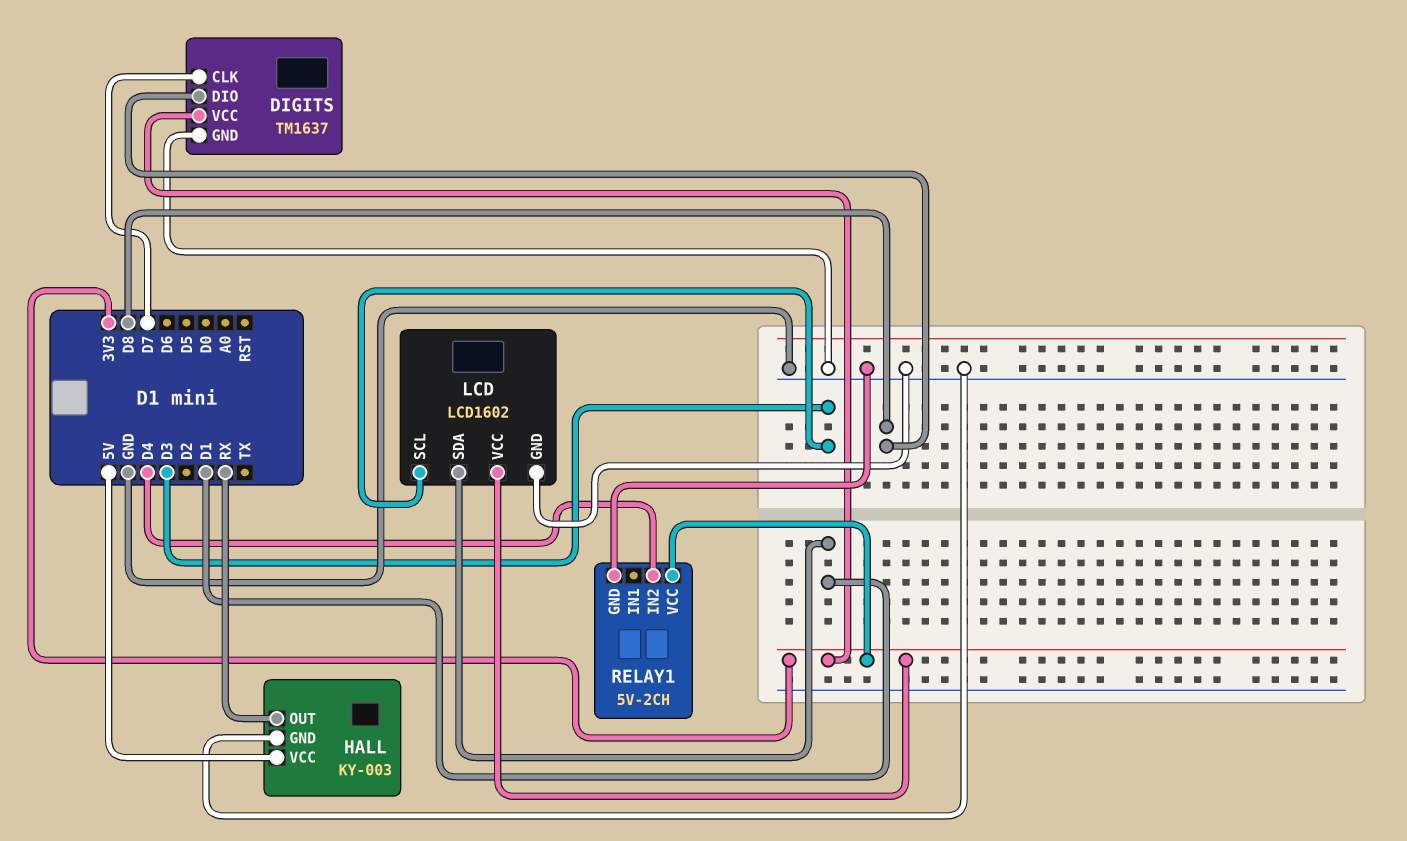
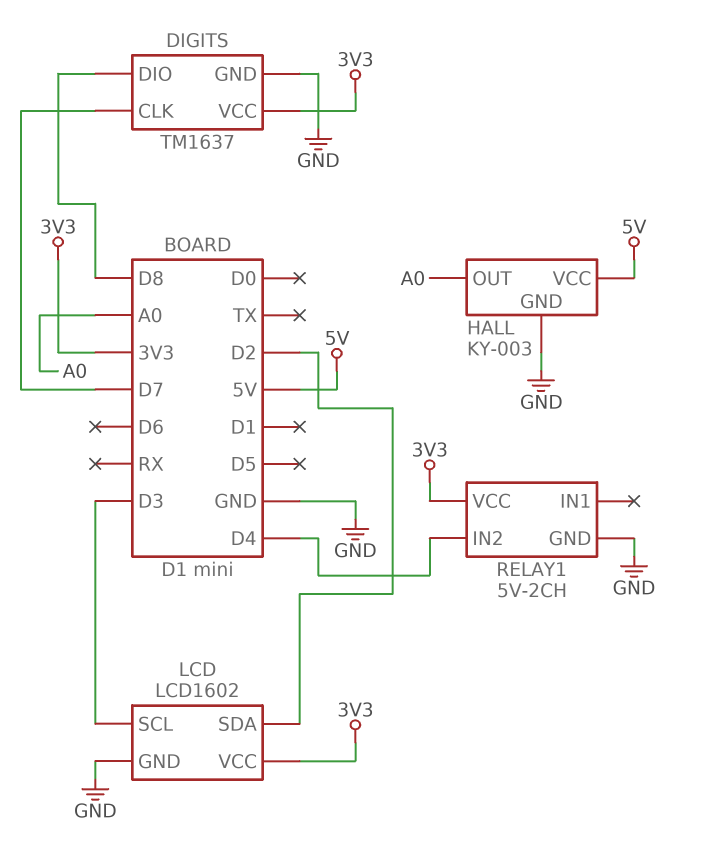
HALL pin OUT: RX -> A0
LCD pin SDA: D1 -> D2

